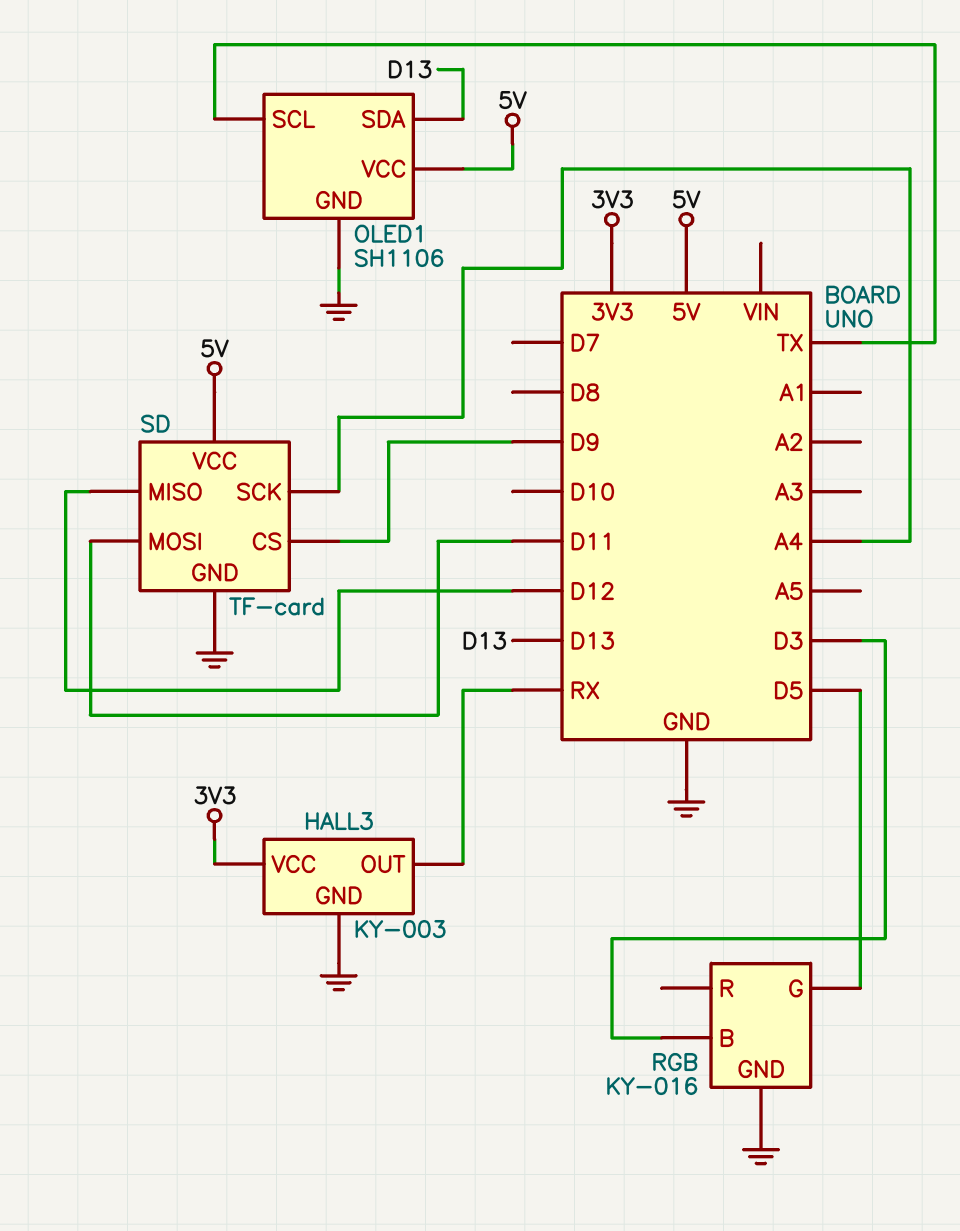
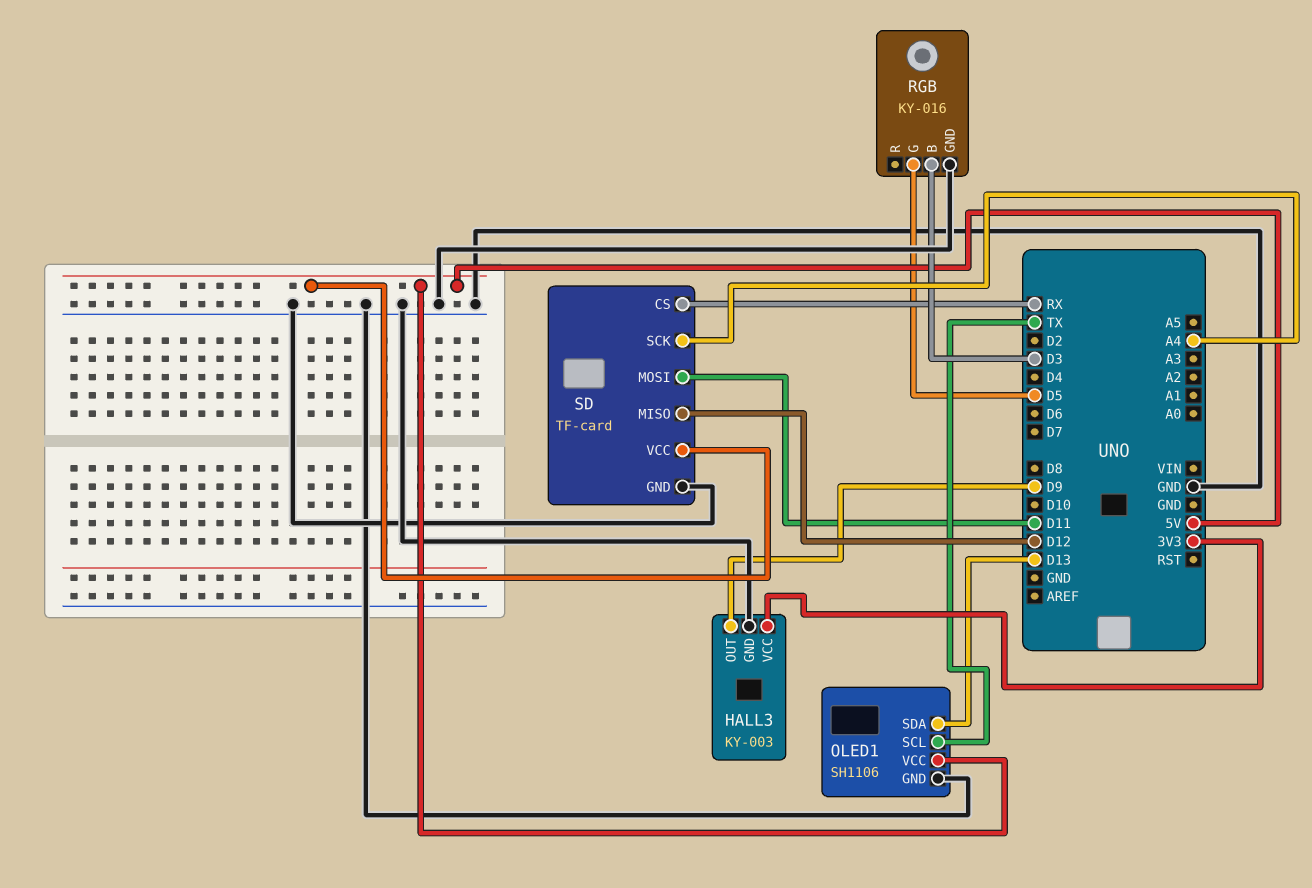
HALL3 pin OUT: RX -> D9
SD pin CS: D9 -> RX

